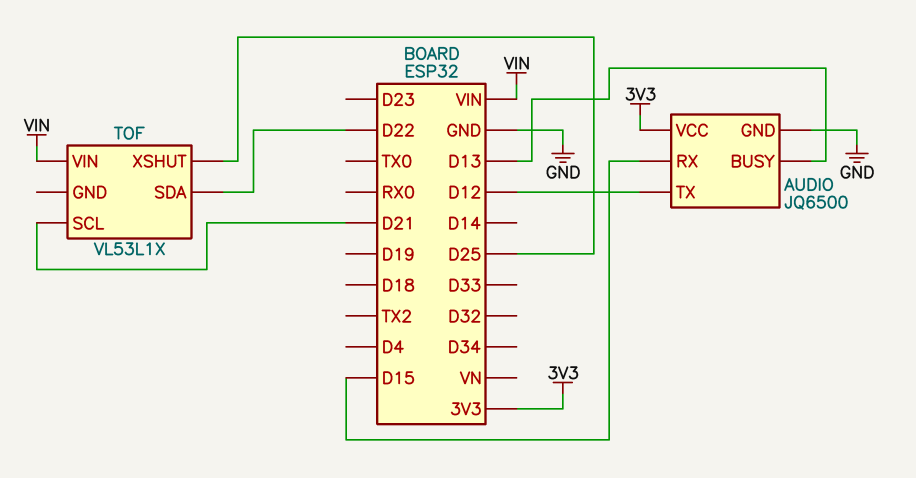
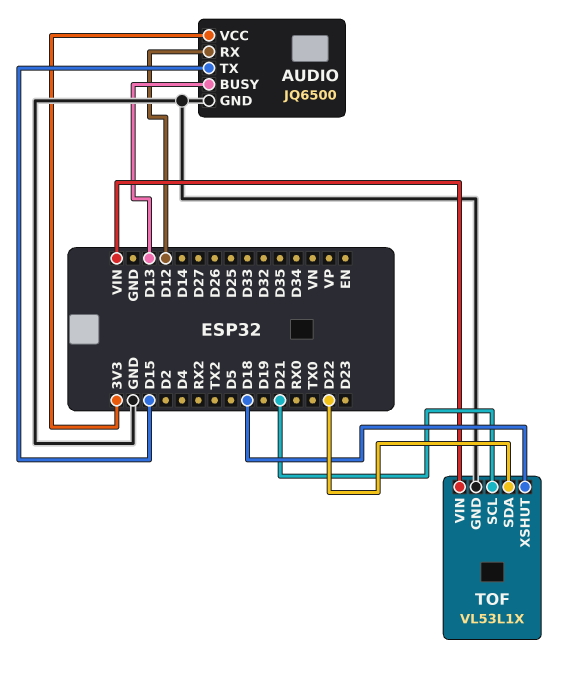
AUDIO pin RX: D15 -> D12
AUDIO pin TX: D12 -> D15
TOF pin GND: none -> GND
TOF pin XSHUT: D25 -> D18

